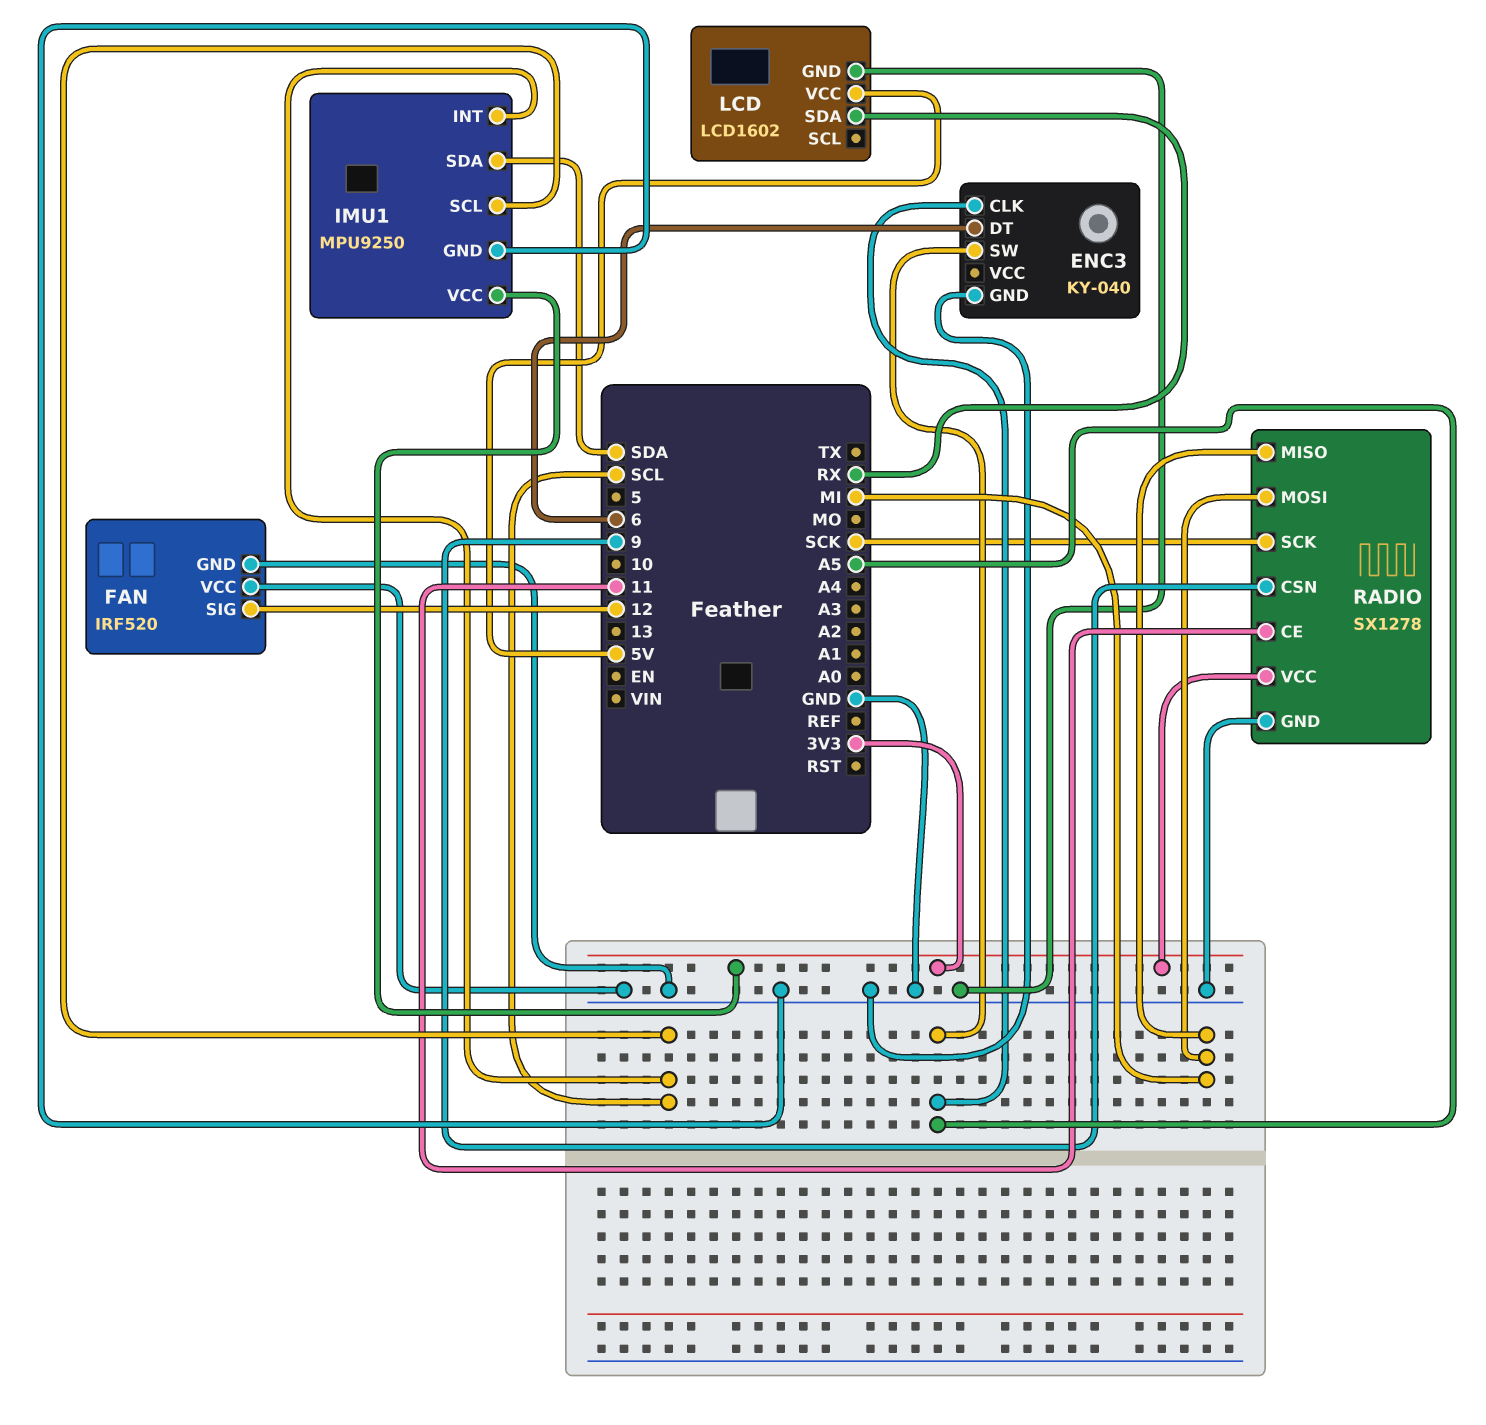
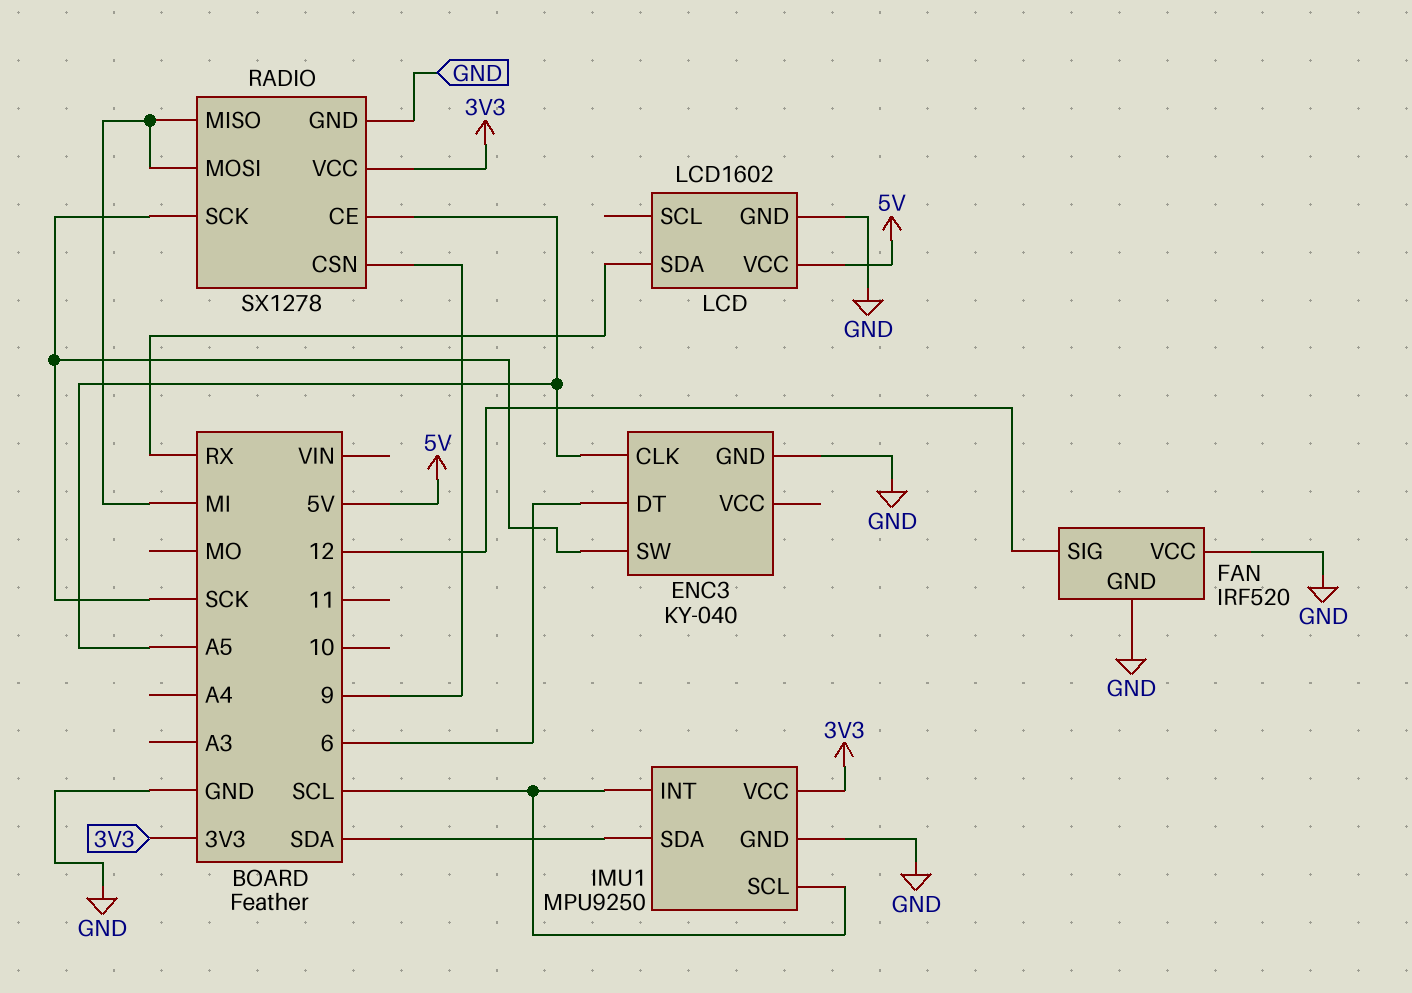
ENC3 pin SW: A5 -> SCK
RADIO pin CE: 11 -> A5

